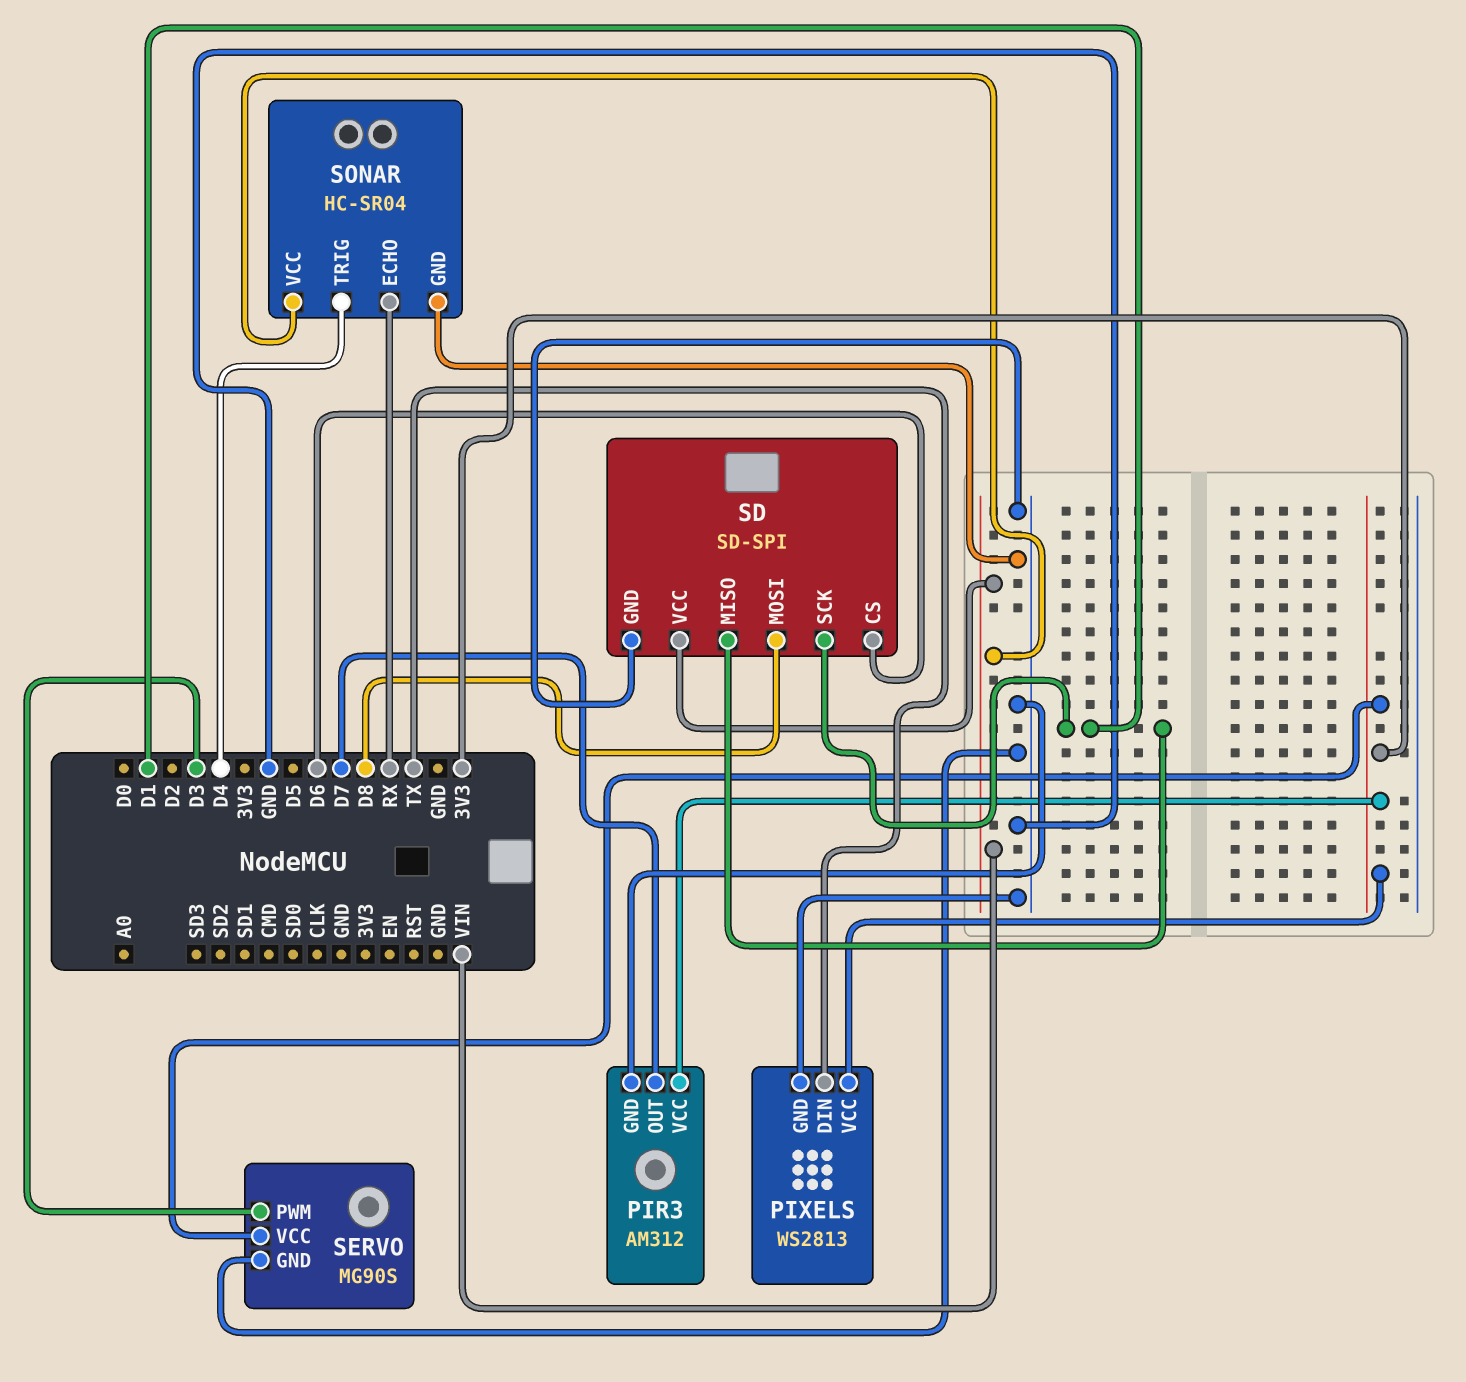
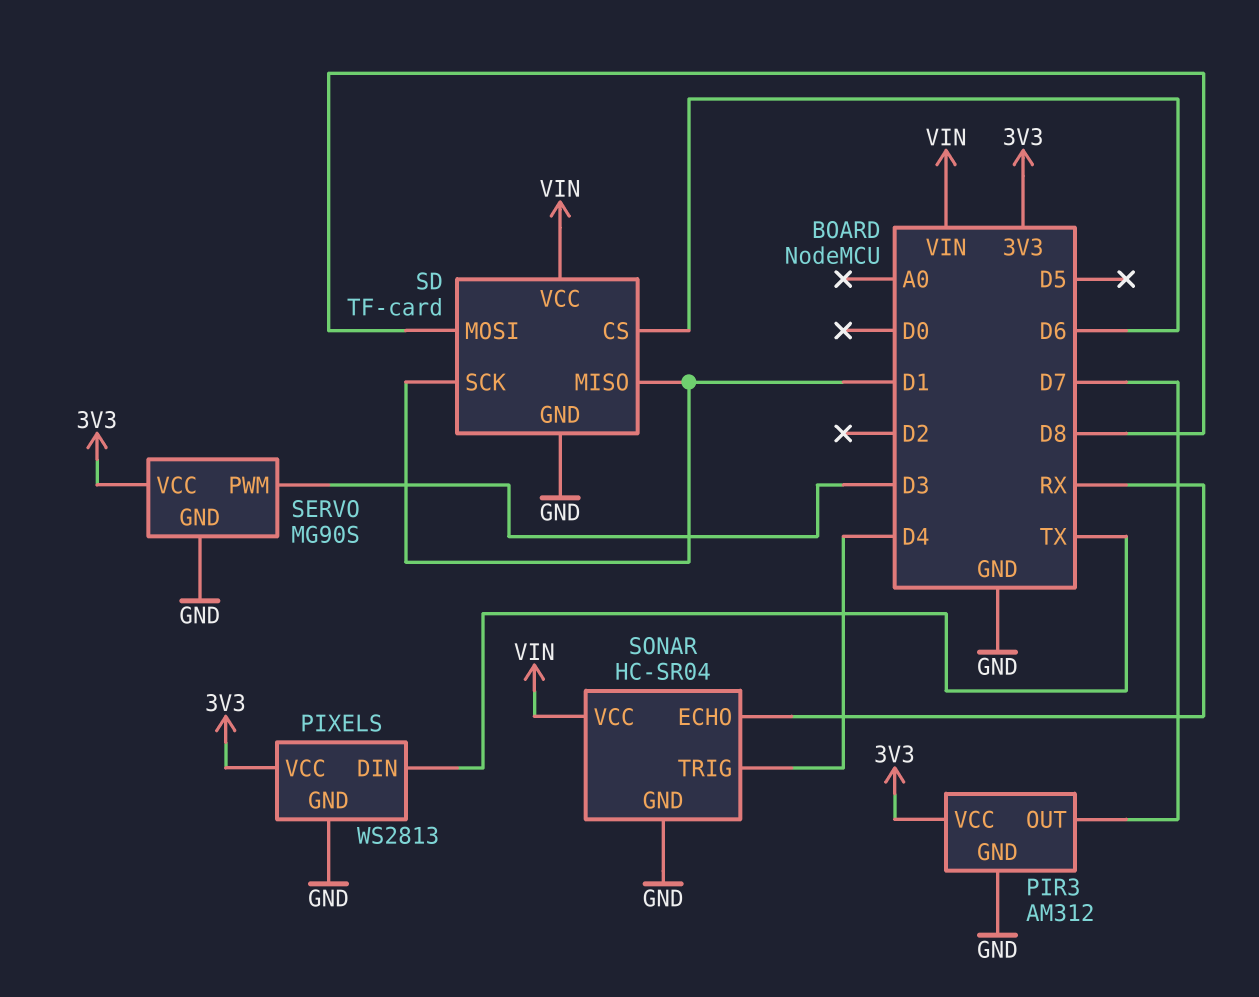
SD: SD-SPI -> TF-card

